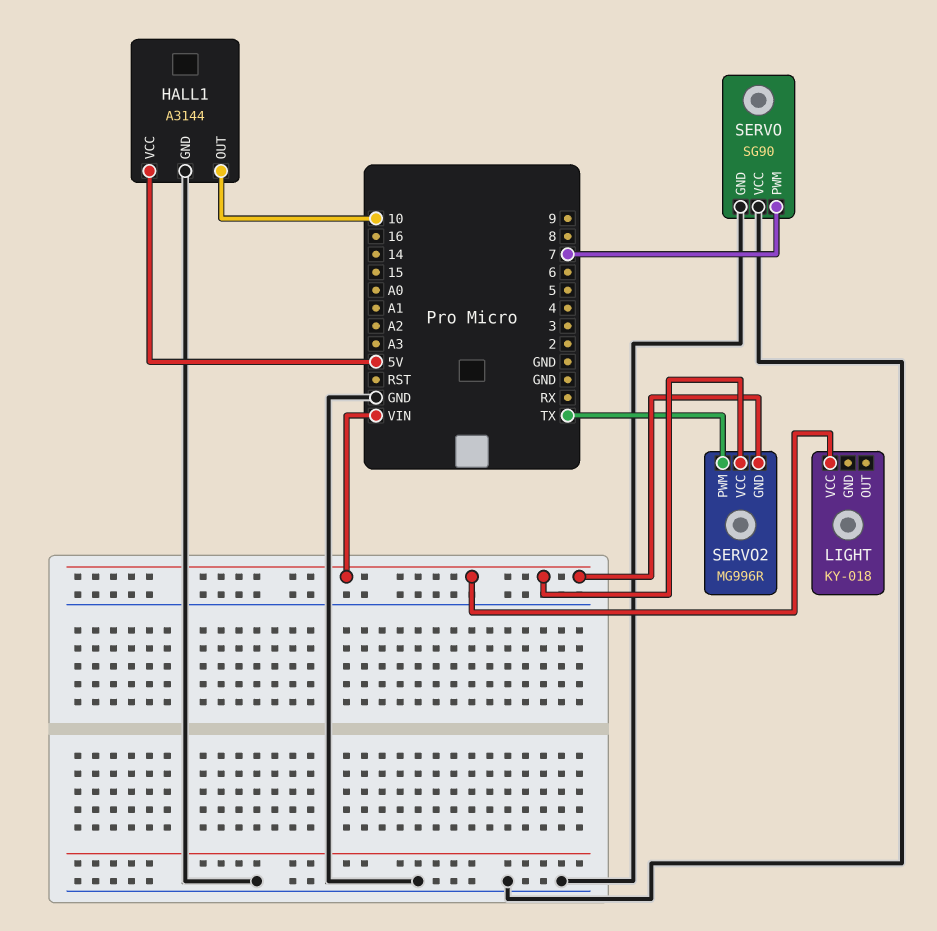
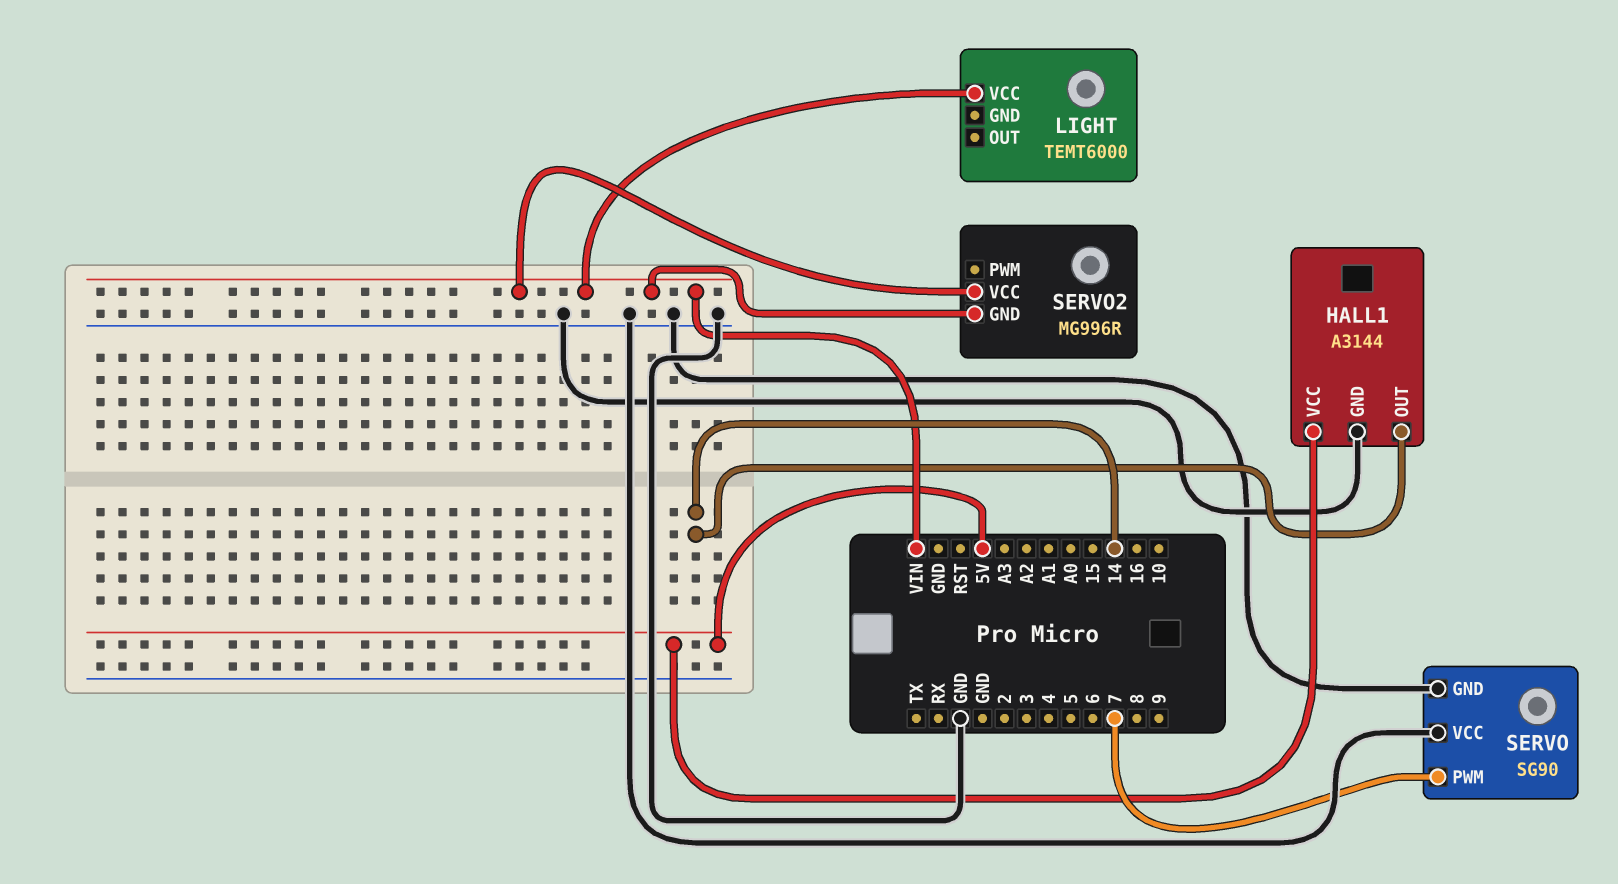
HALL1 pin OUT: 10 -> 14
LIGHT: KY-018 -> TEMT6000
SERVO2 pin PWM: TX -> none

